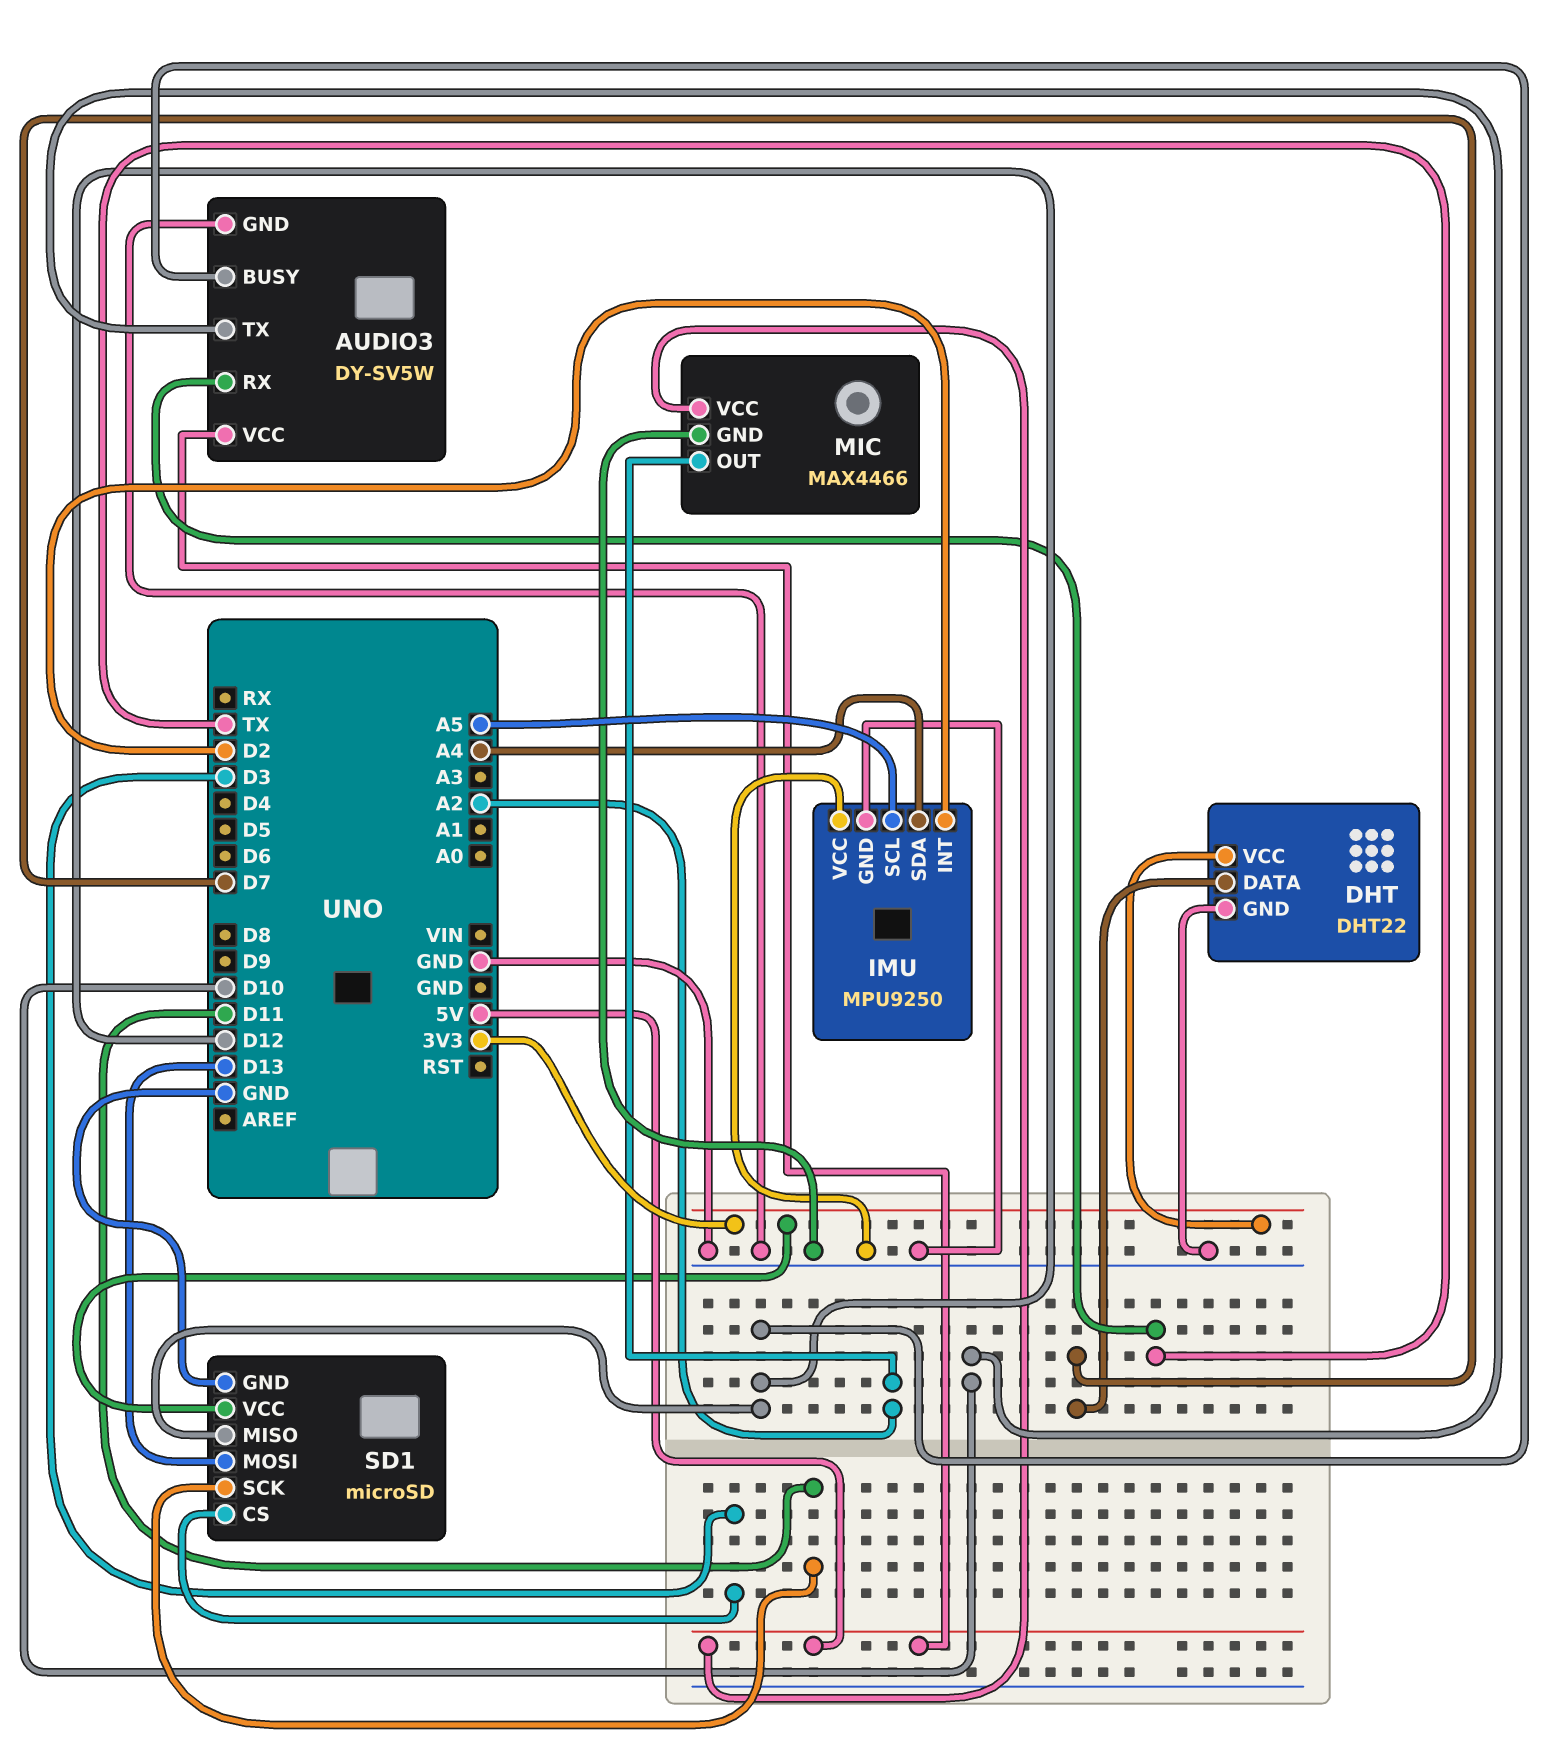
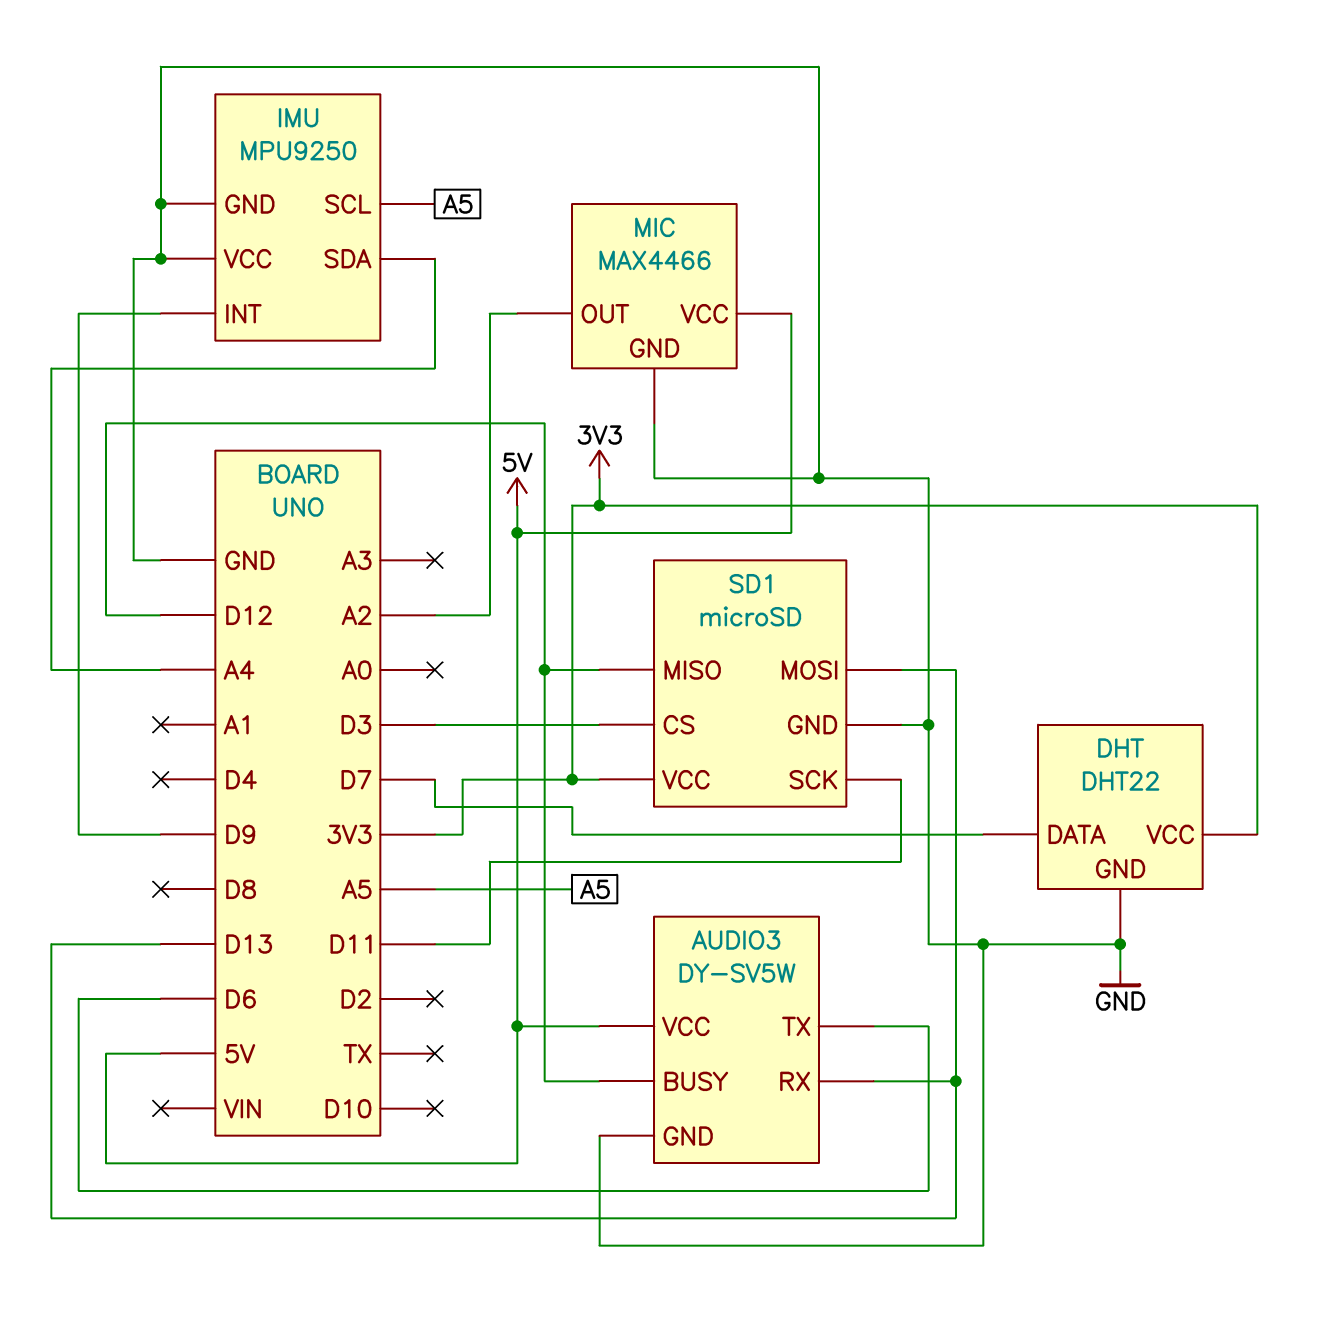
AUDIO3 pin RX: TX -> D13
AUDIO3 pin TX: D10 -> D6
IMU pin INT: D2 -> D9

